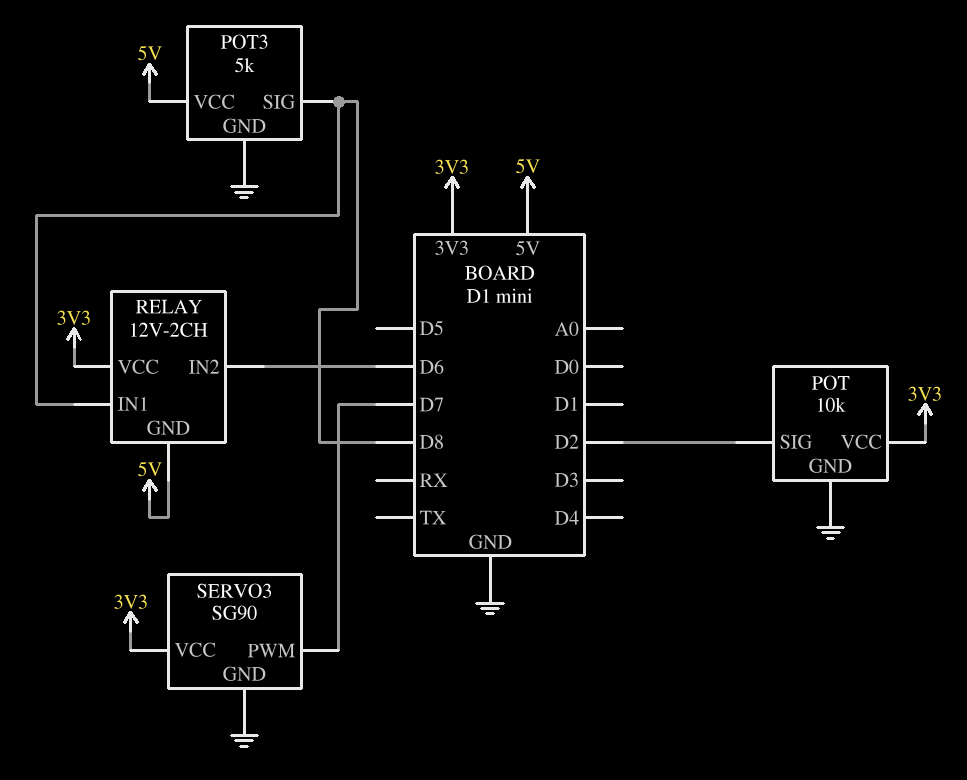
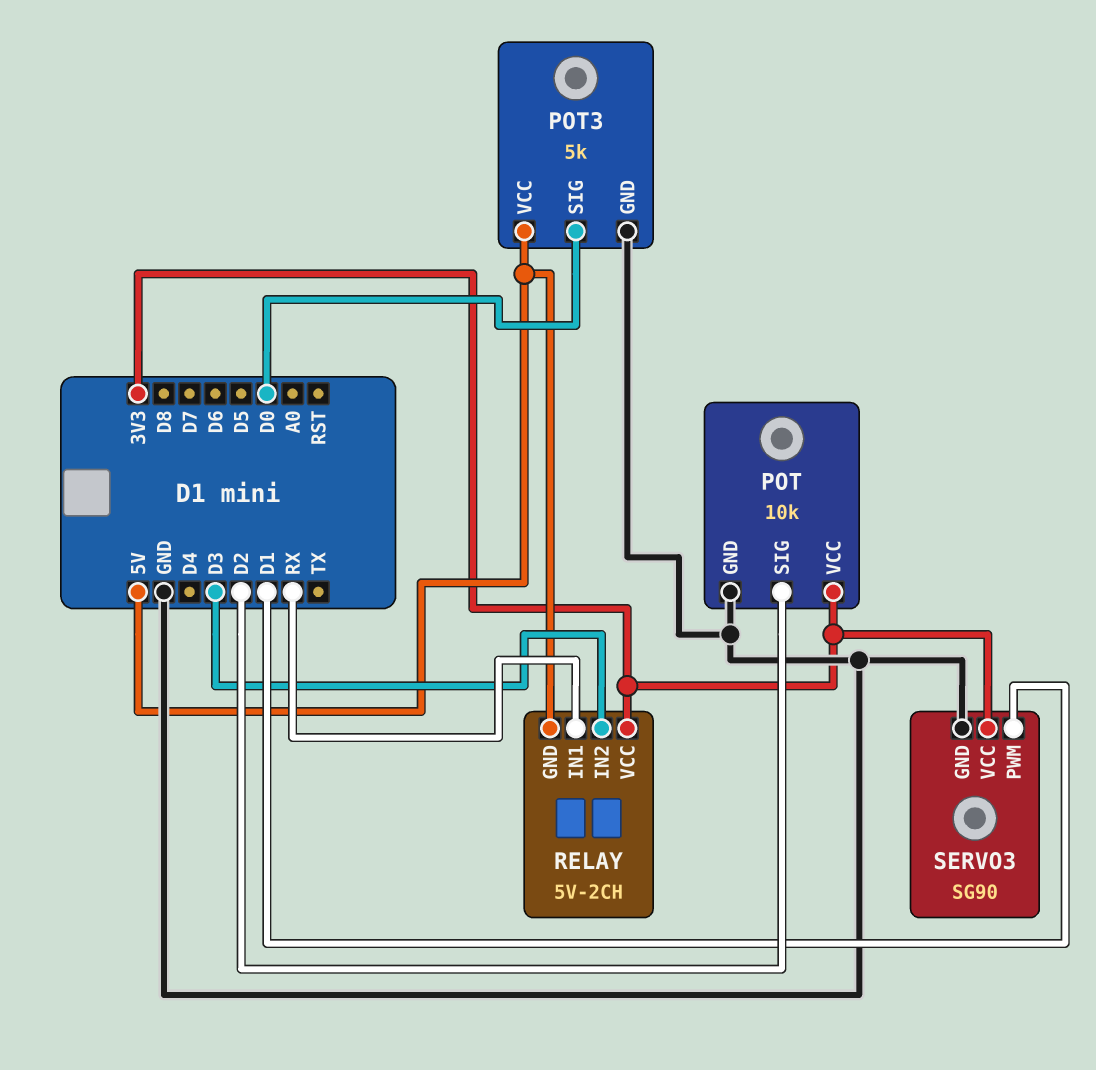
POT3 pin SIG: D8 -> D0
RELAY: 12V-2CH -> 5V-2CH
RELAY pin IN1: D8 -> RX
RELAY pin IN2: D6 -> D3
SERVO3 pin PWM: D7 -> D1

